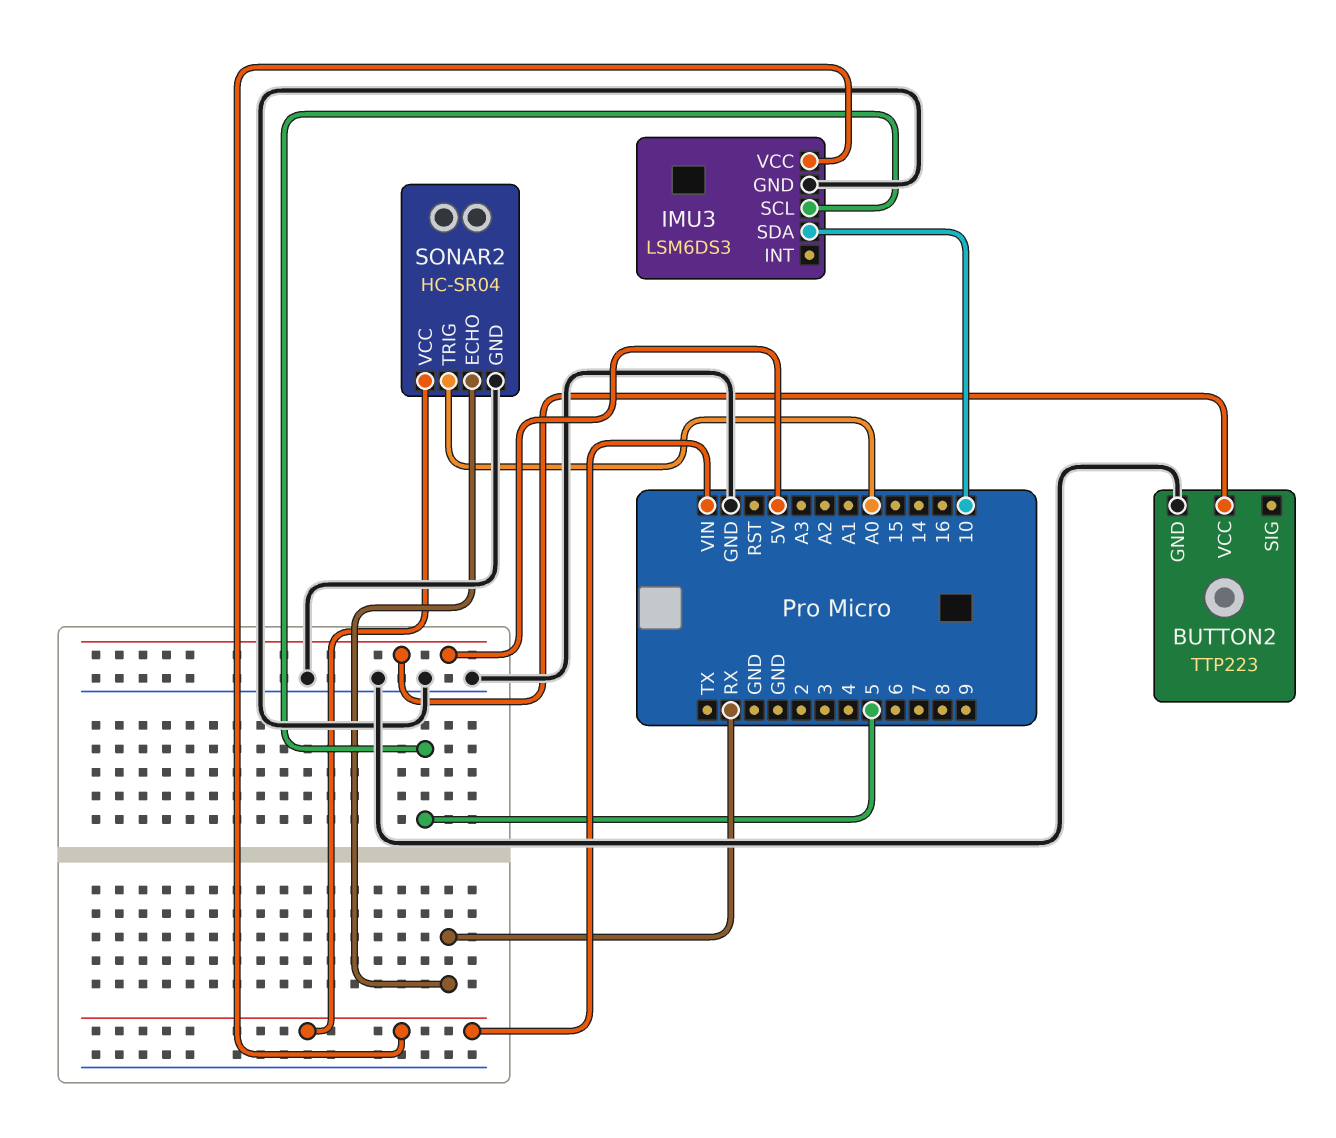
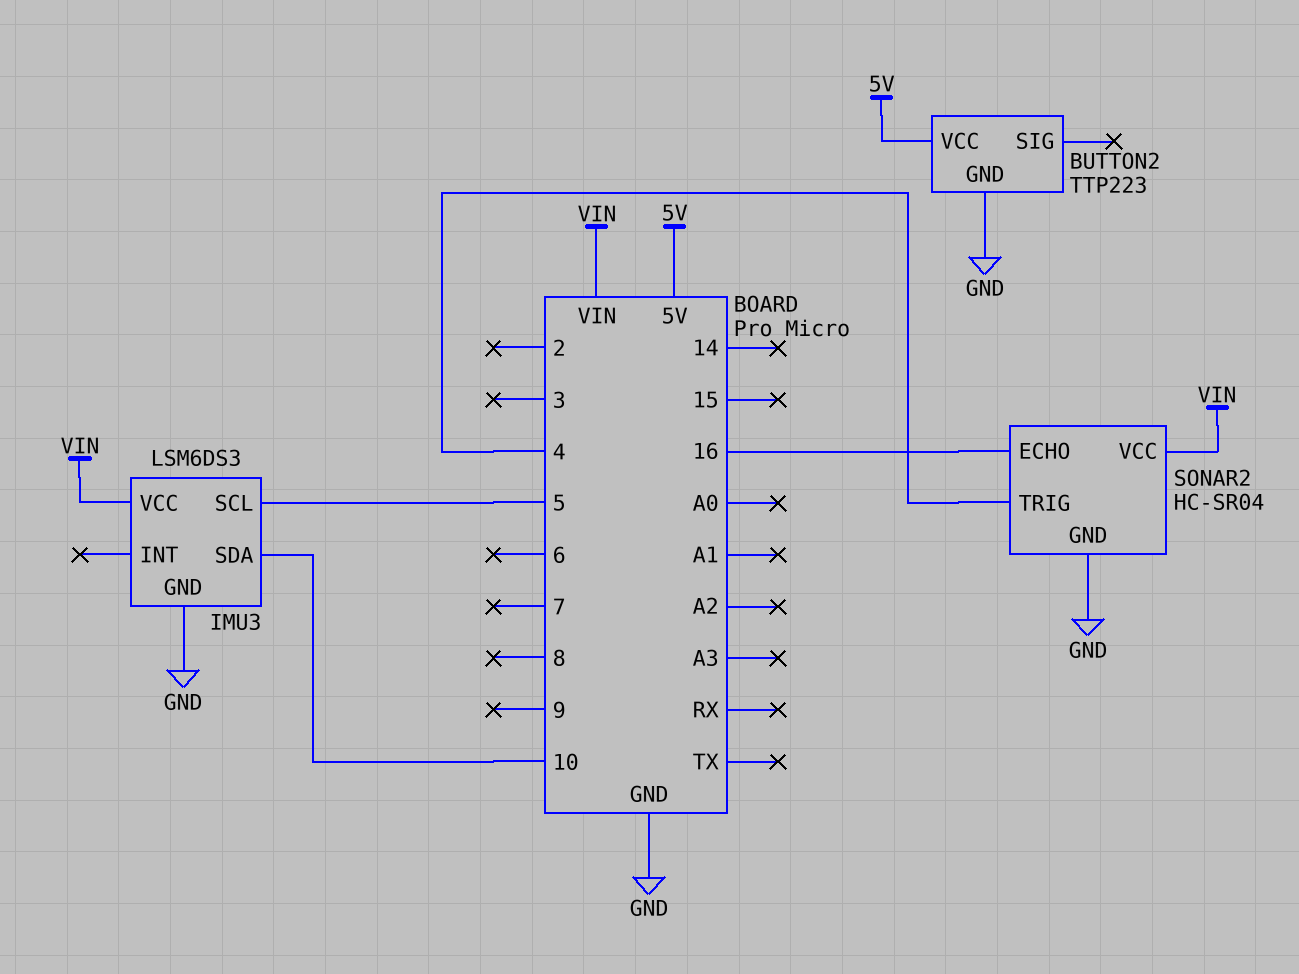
SONAR2 pin ECHO: RX -> 16
SONAR2 pin TRIG: A0 -> 4

